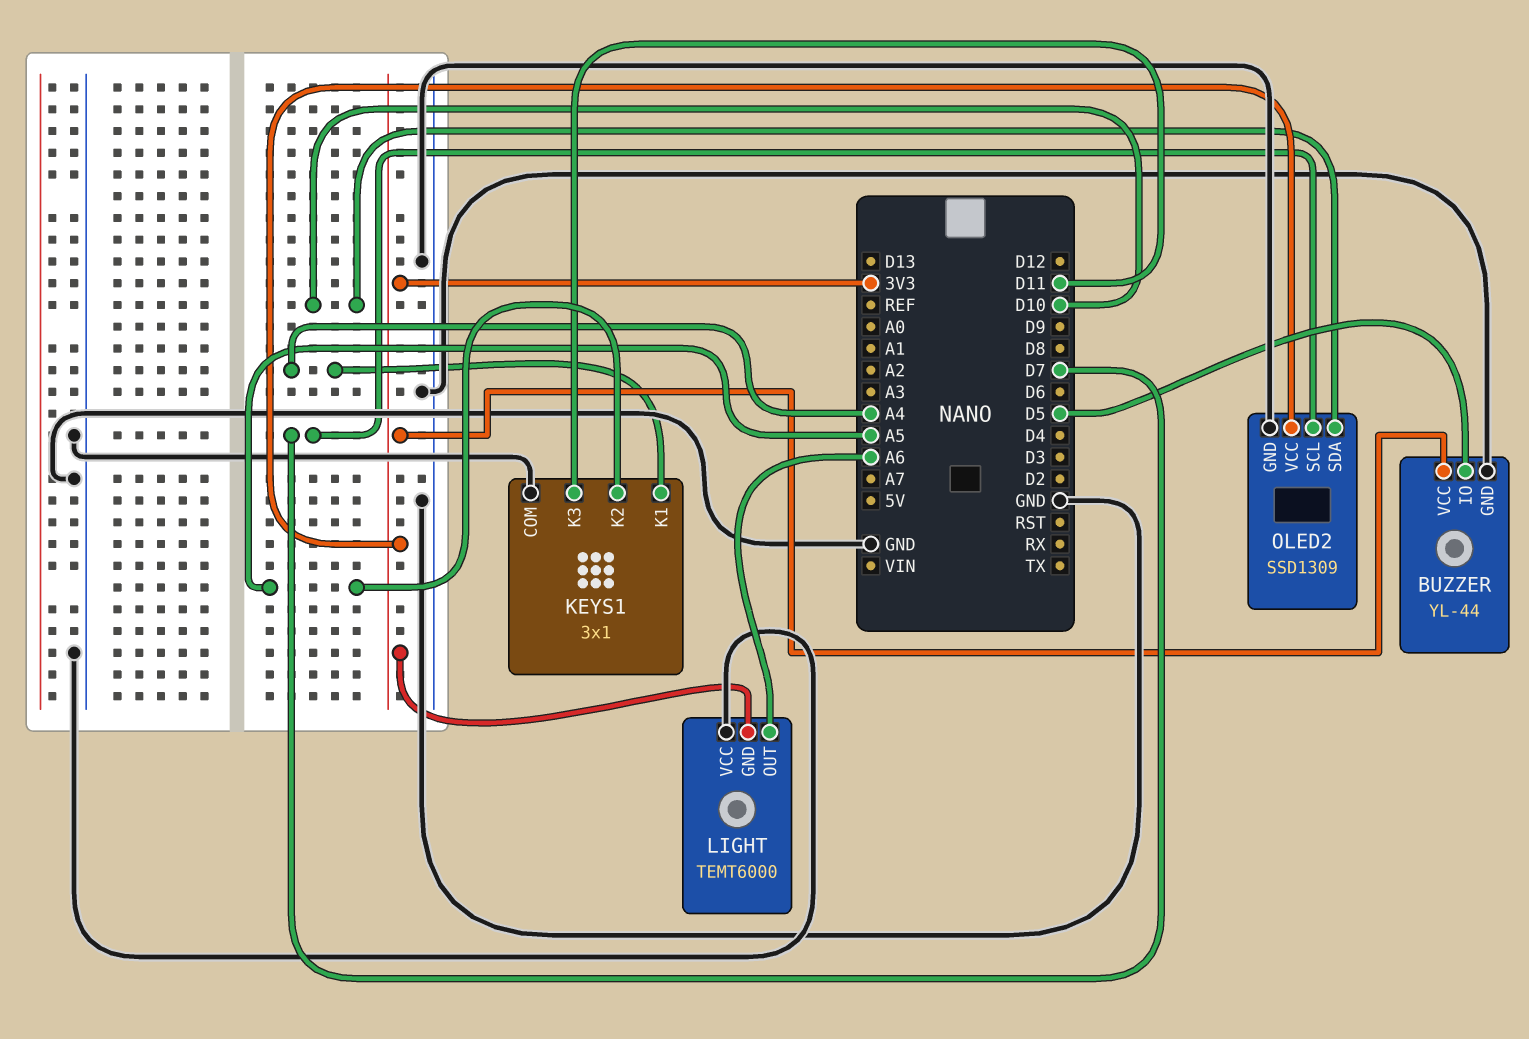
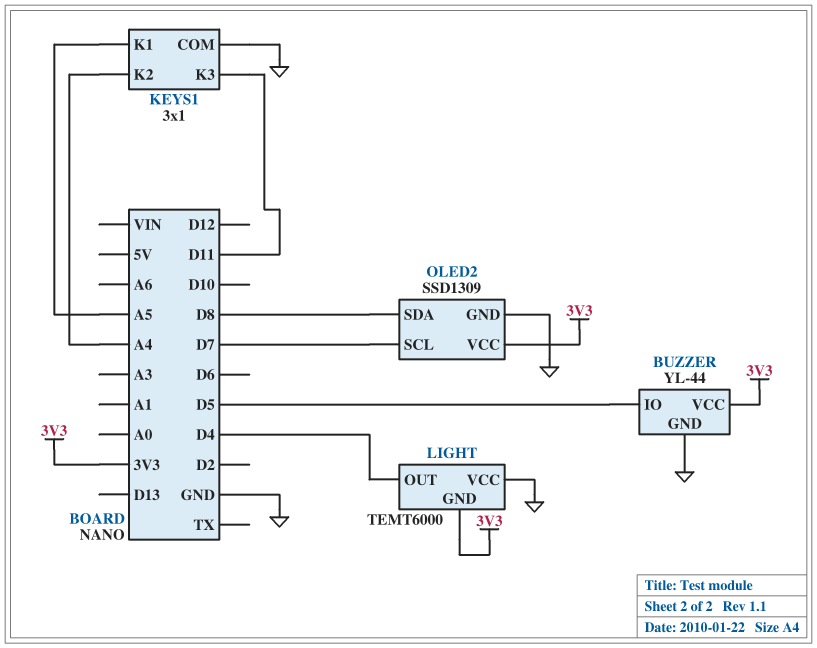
KEYS1 pin K1: A4 -> A5
KEYS1 pin K2: A5 -> A4
LIGHT pin OUT: A6 -> D4
OLED2 pin SDA: D10 -> D8

